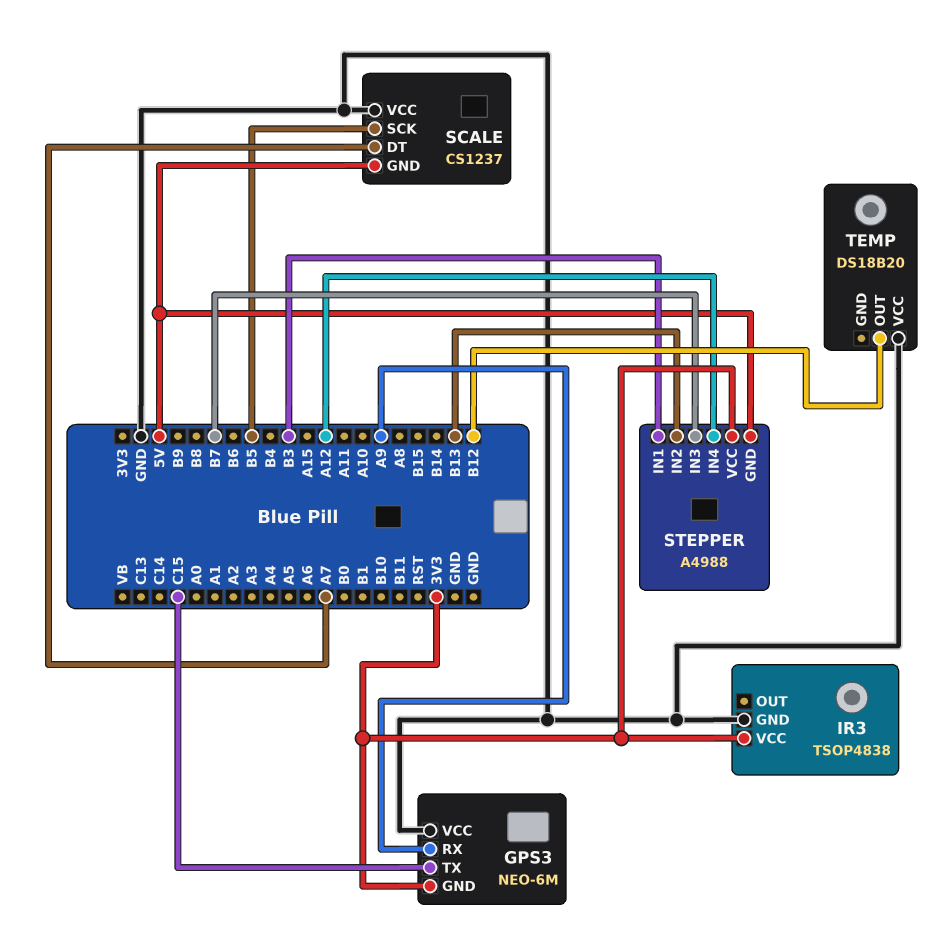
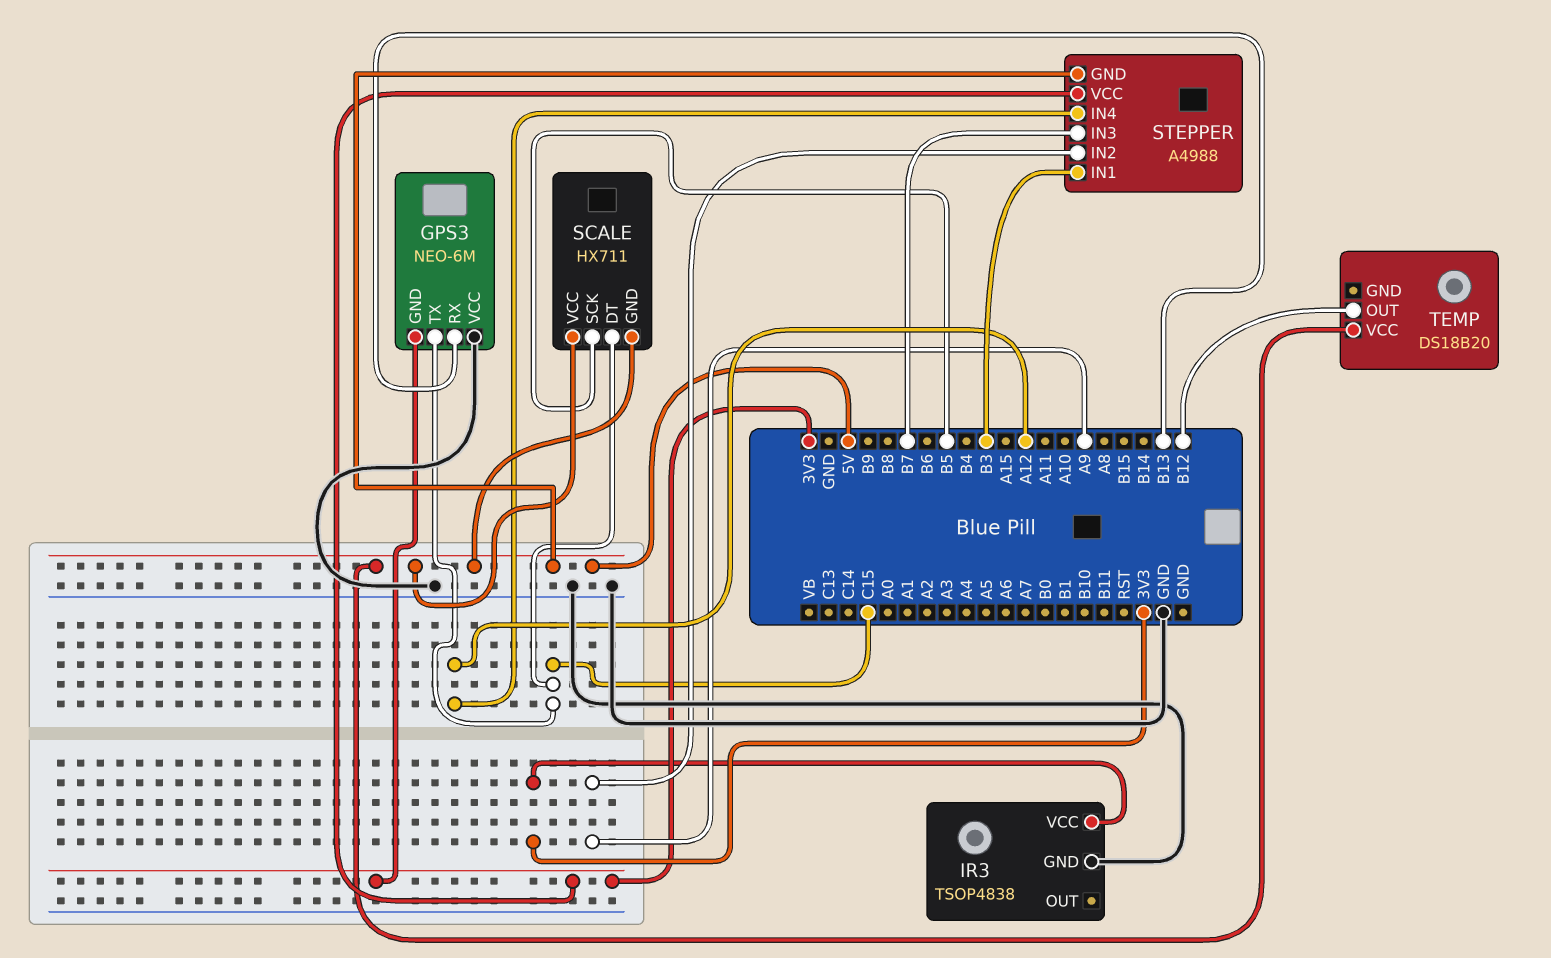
GPS3 pin RX: A9 -> B13
SCALE: CS1237 -> HX711
SCALE pin DT: A7 -> C15
SCALE pin VCC: GND -> 5V
STEPPER pin IN2: B13 -> A9
TEMP pin VCC: GND -> 5V

